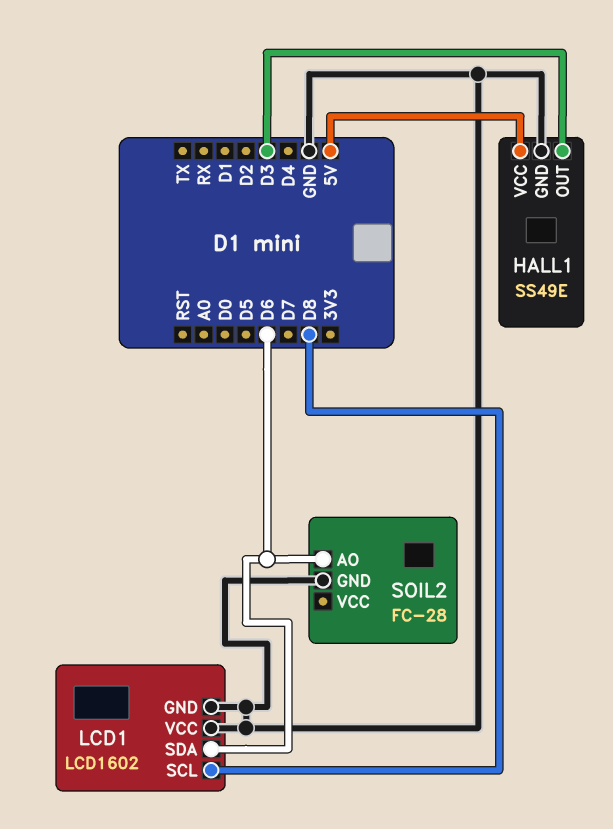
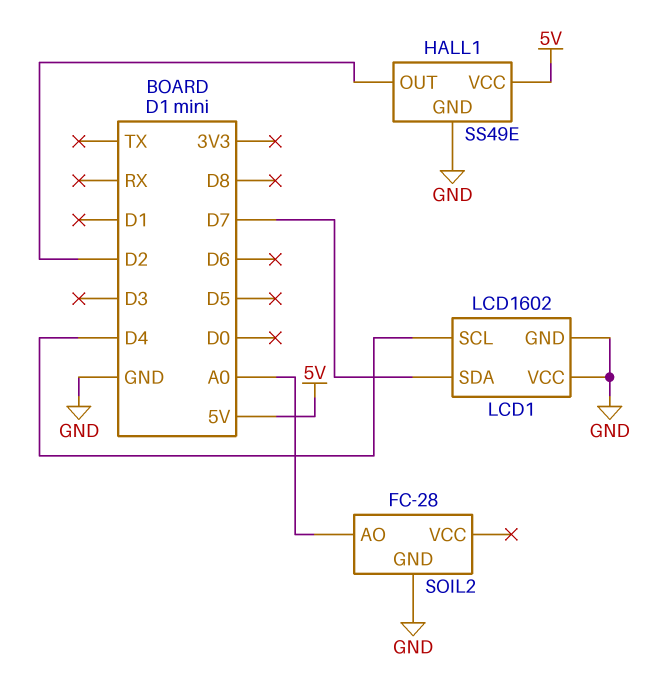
HALL1 pin OUT: D3 -> D2
LCD1 pin SCL: D8 -> D4
LCD1 pin SDA: D6 -> D7
SOIL2 pin AO: D6 -> A0

